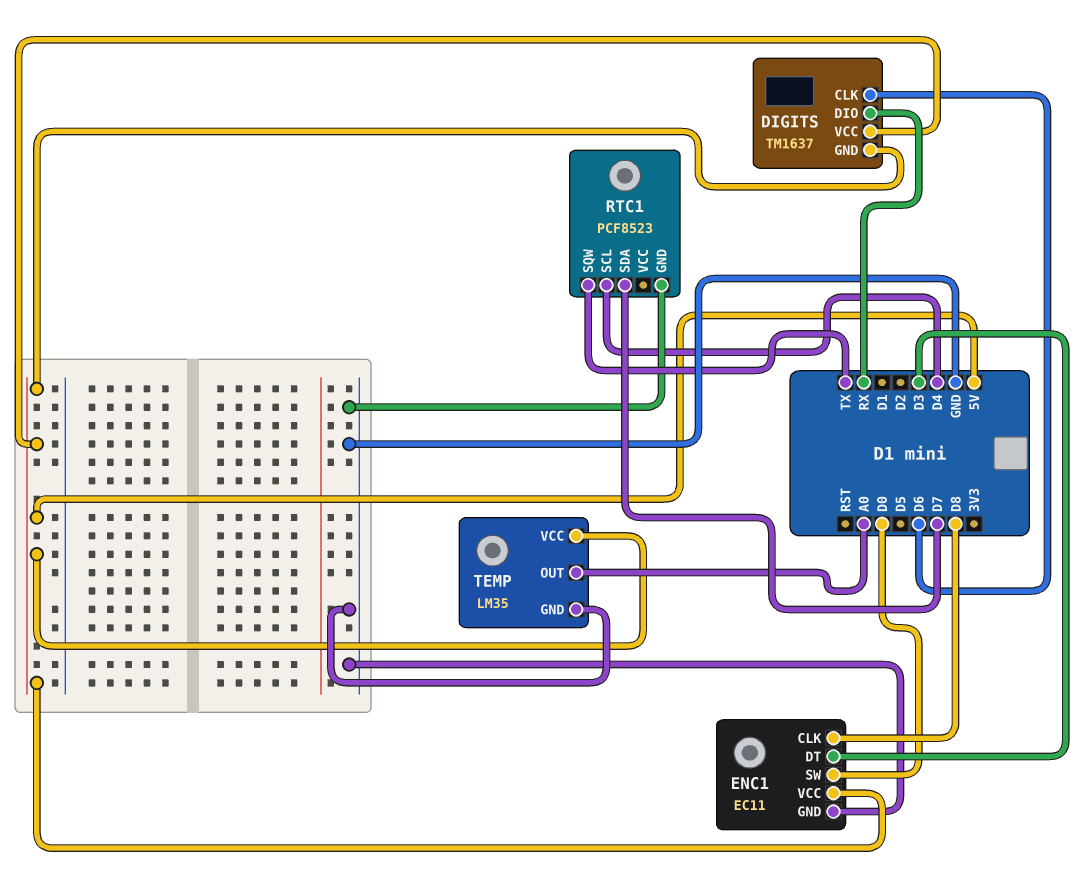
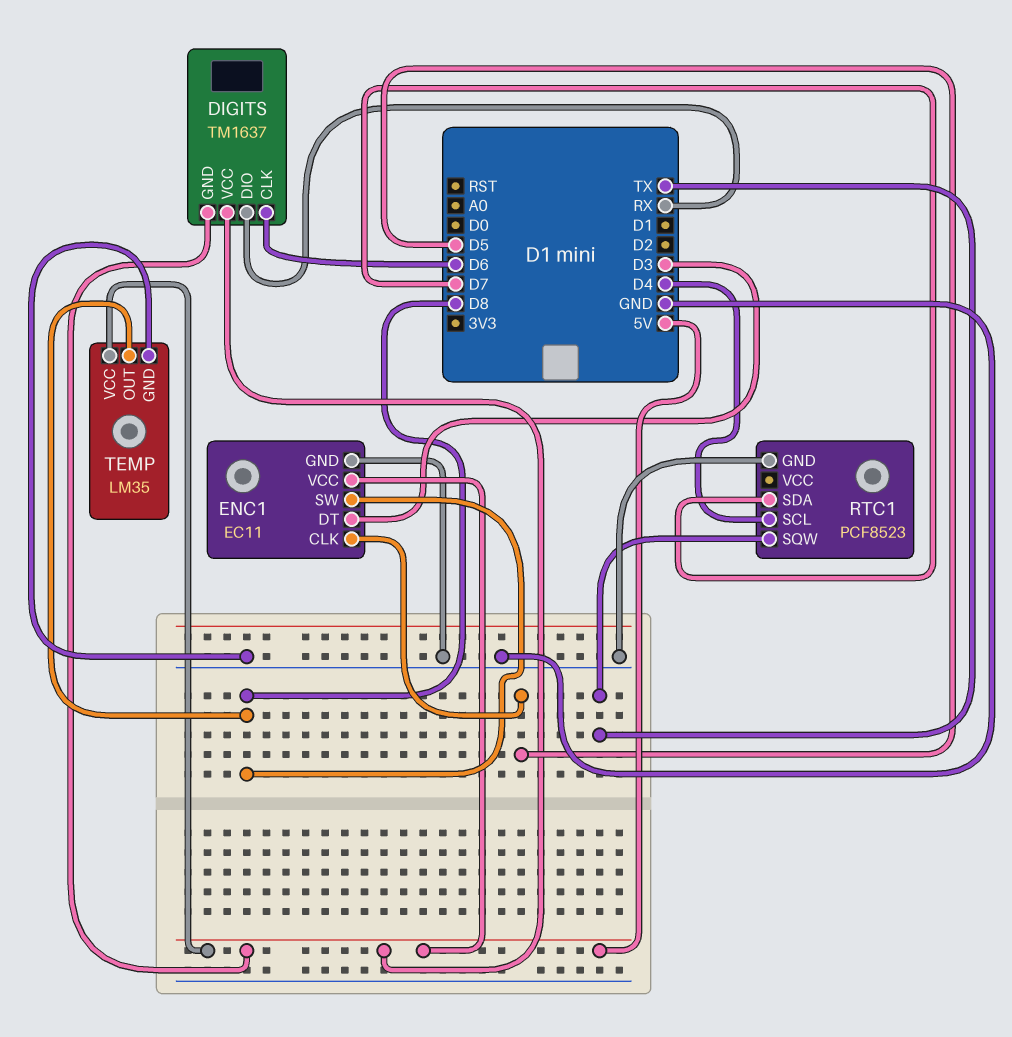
ENC1 pin CLK: D8 -> D5
ENC1 pin SW: D0 -> D8
TEMP pin OUT: A0 -> D8

